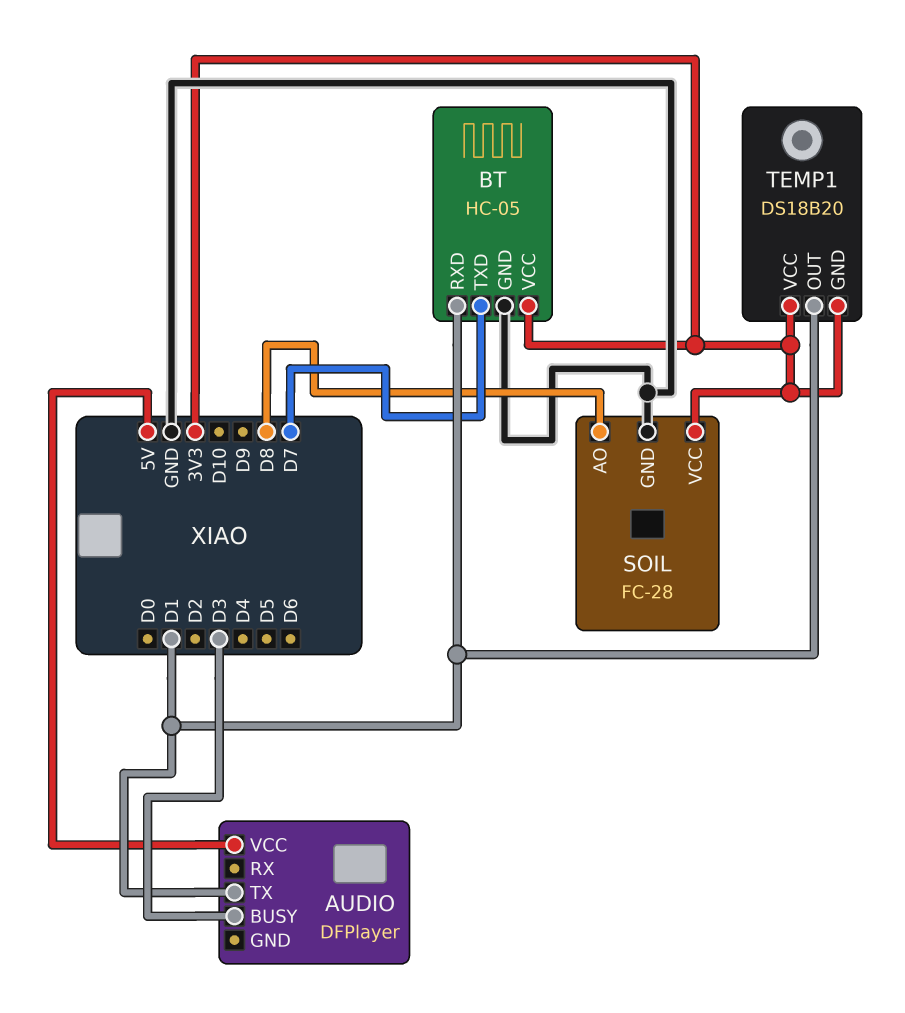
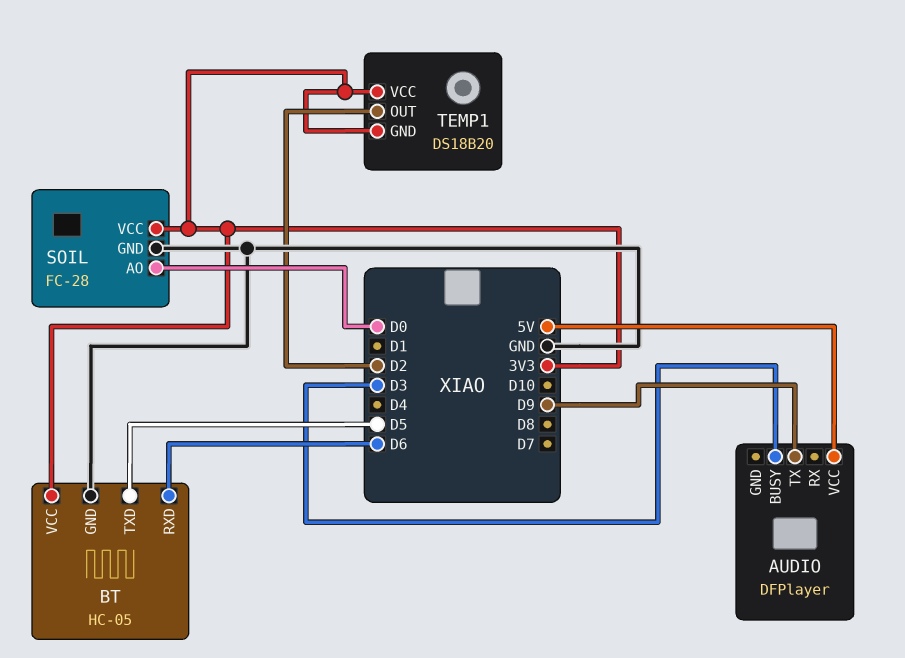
AUDIO pin TX: D1 -> D9
BT pin RXD: D1 -> D6
BT pin TXD: D7 -> D5
SOIL pin AO: D8 -> D0
TEMP1 pin OUT: D1 -> D2

